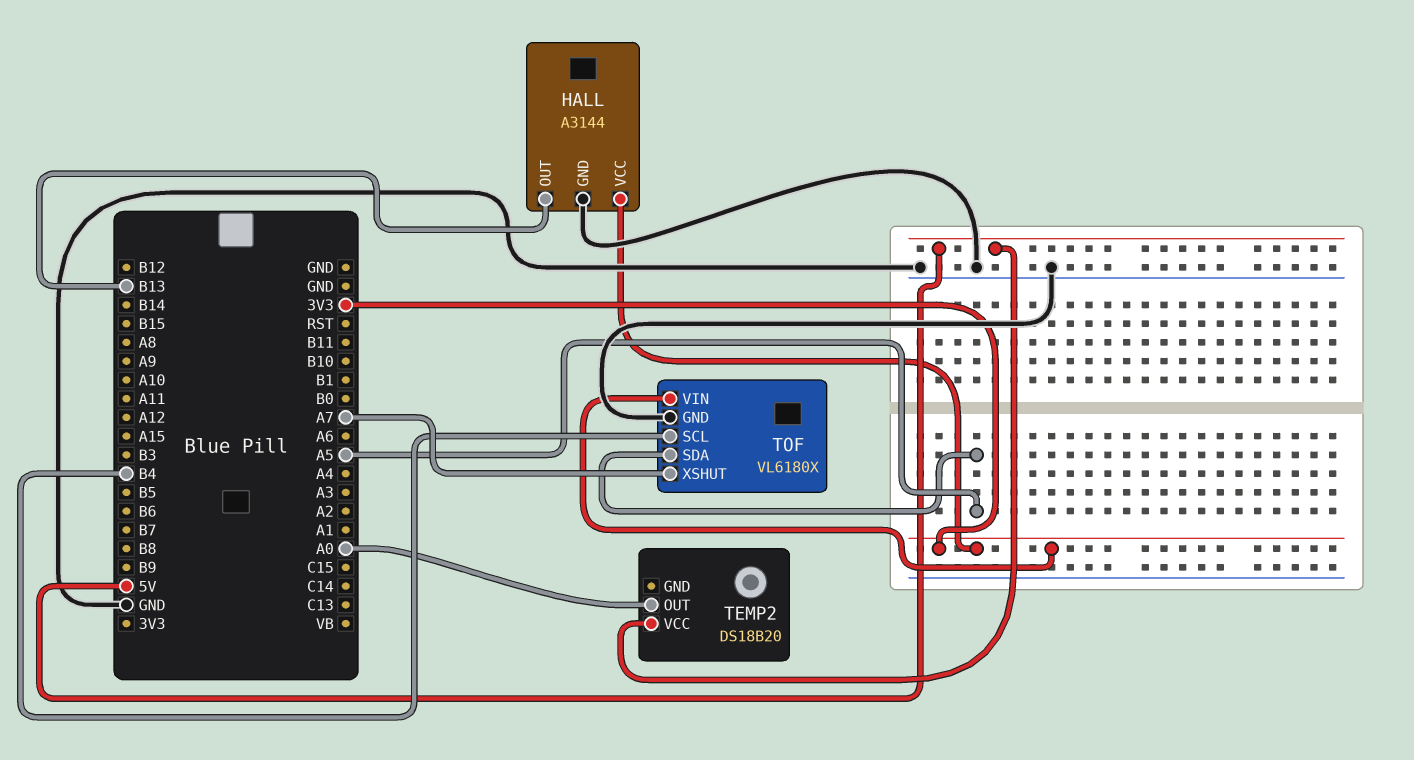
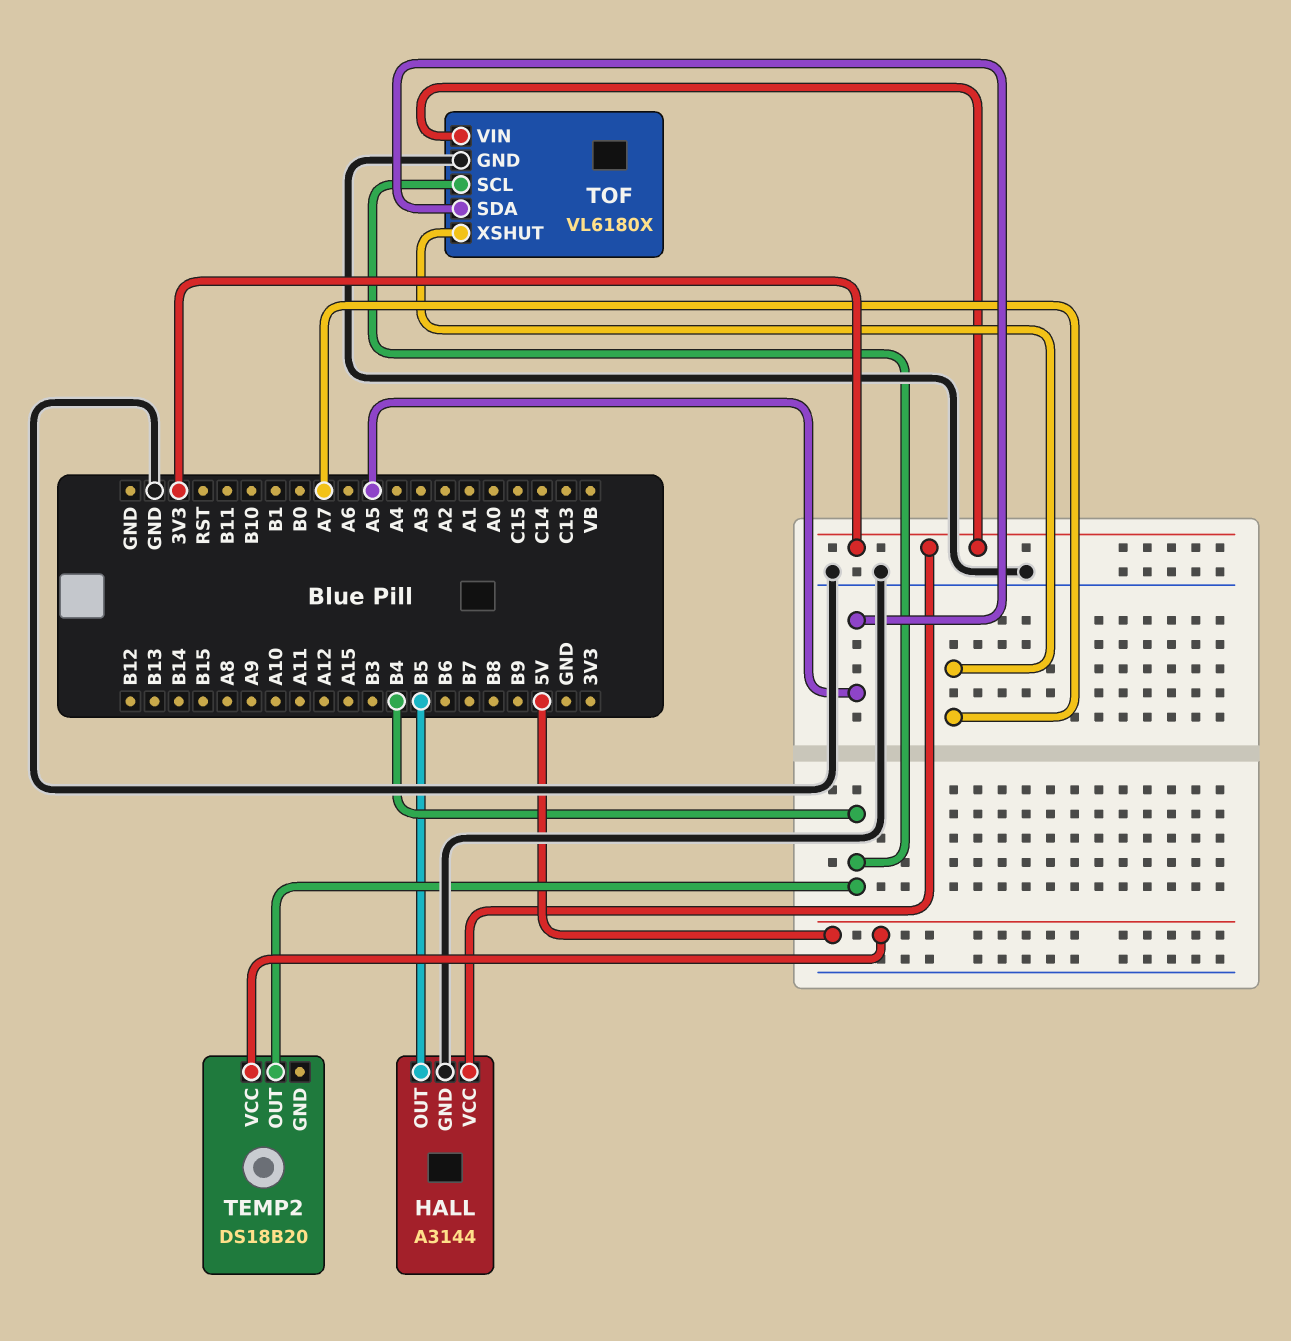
HALL pin OUT: B13 -> B5
TEMP2 pin OUT: A0 -> B4

